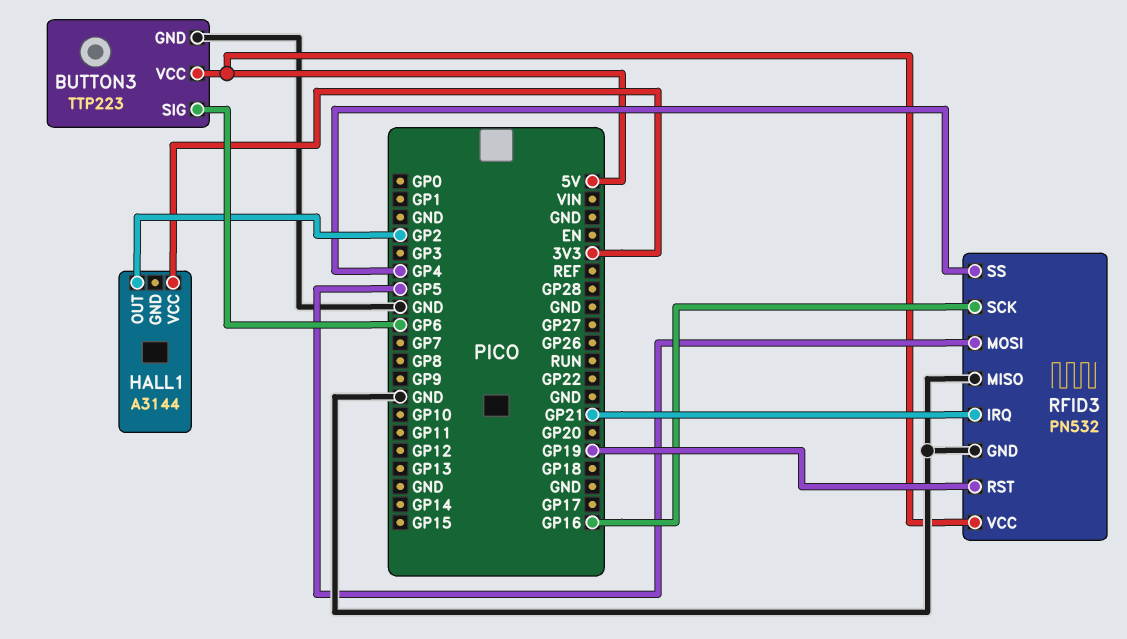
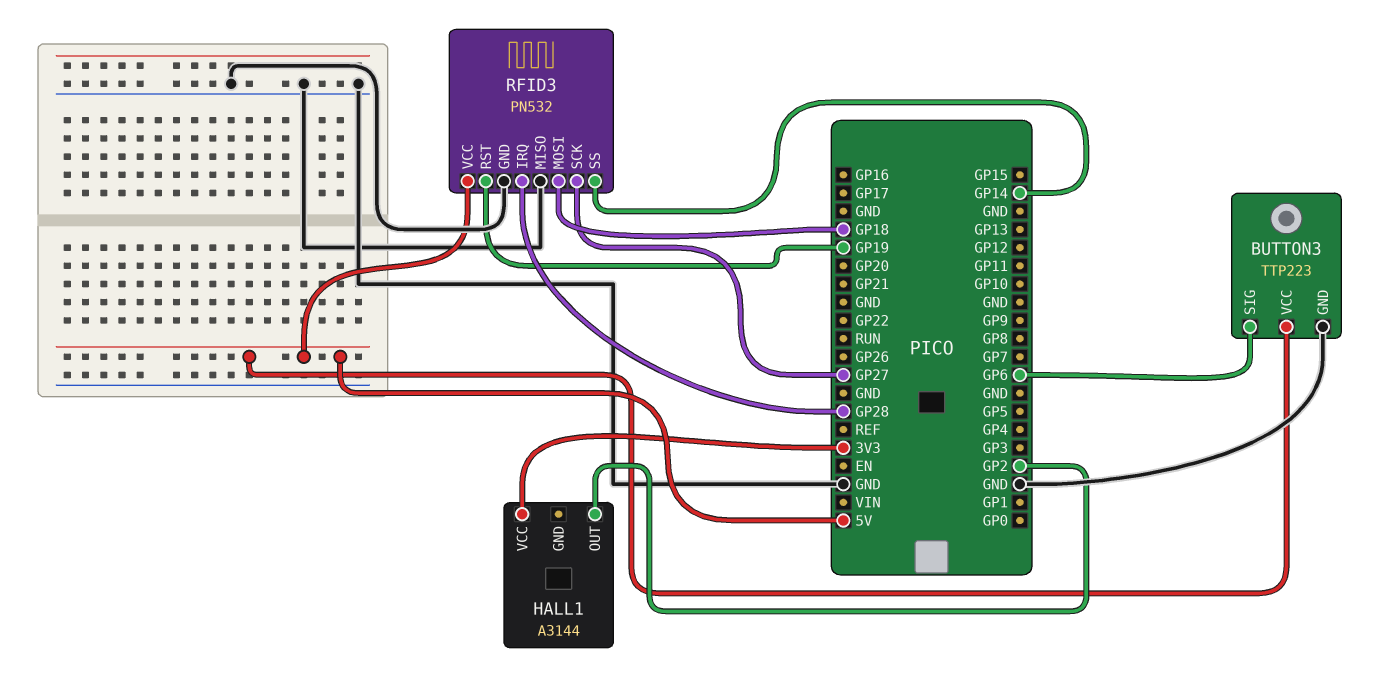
RFID3 pin IRQ: GP21 -> GP28
RFID3 pin MOSI: GP5 -> GP18
RFID3 pin SCK: GP16 -> GP27
RFID3 pin SS: GP4 -> GP14

